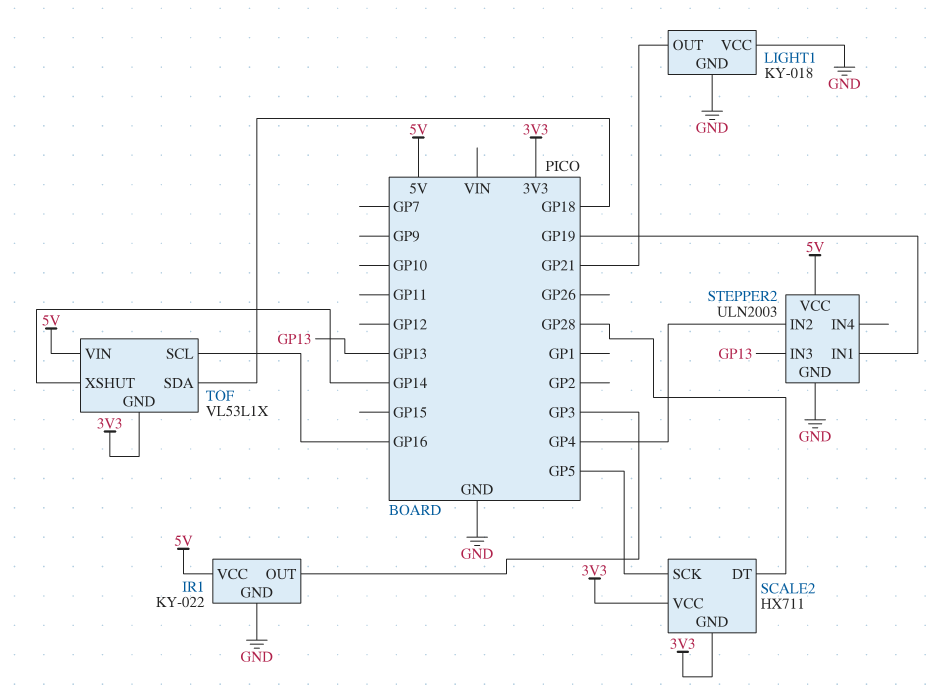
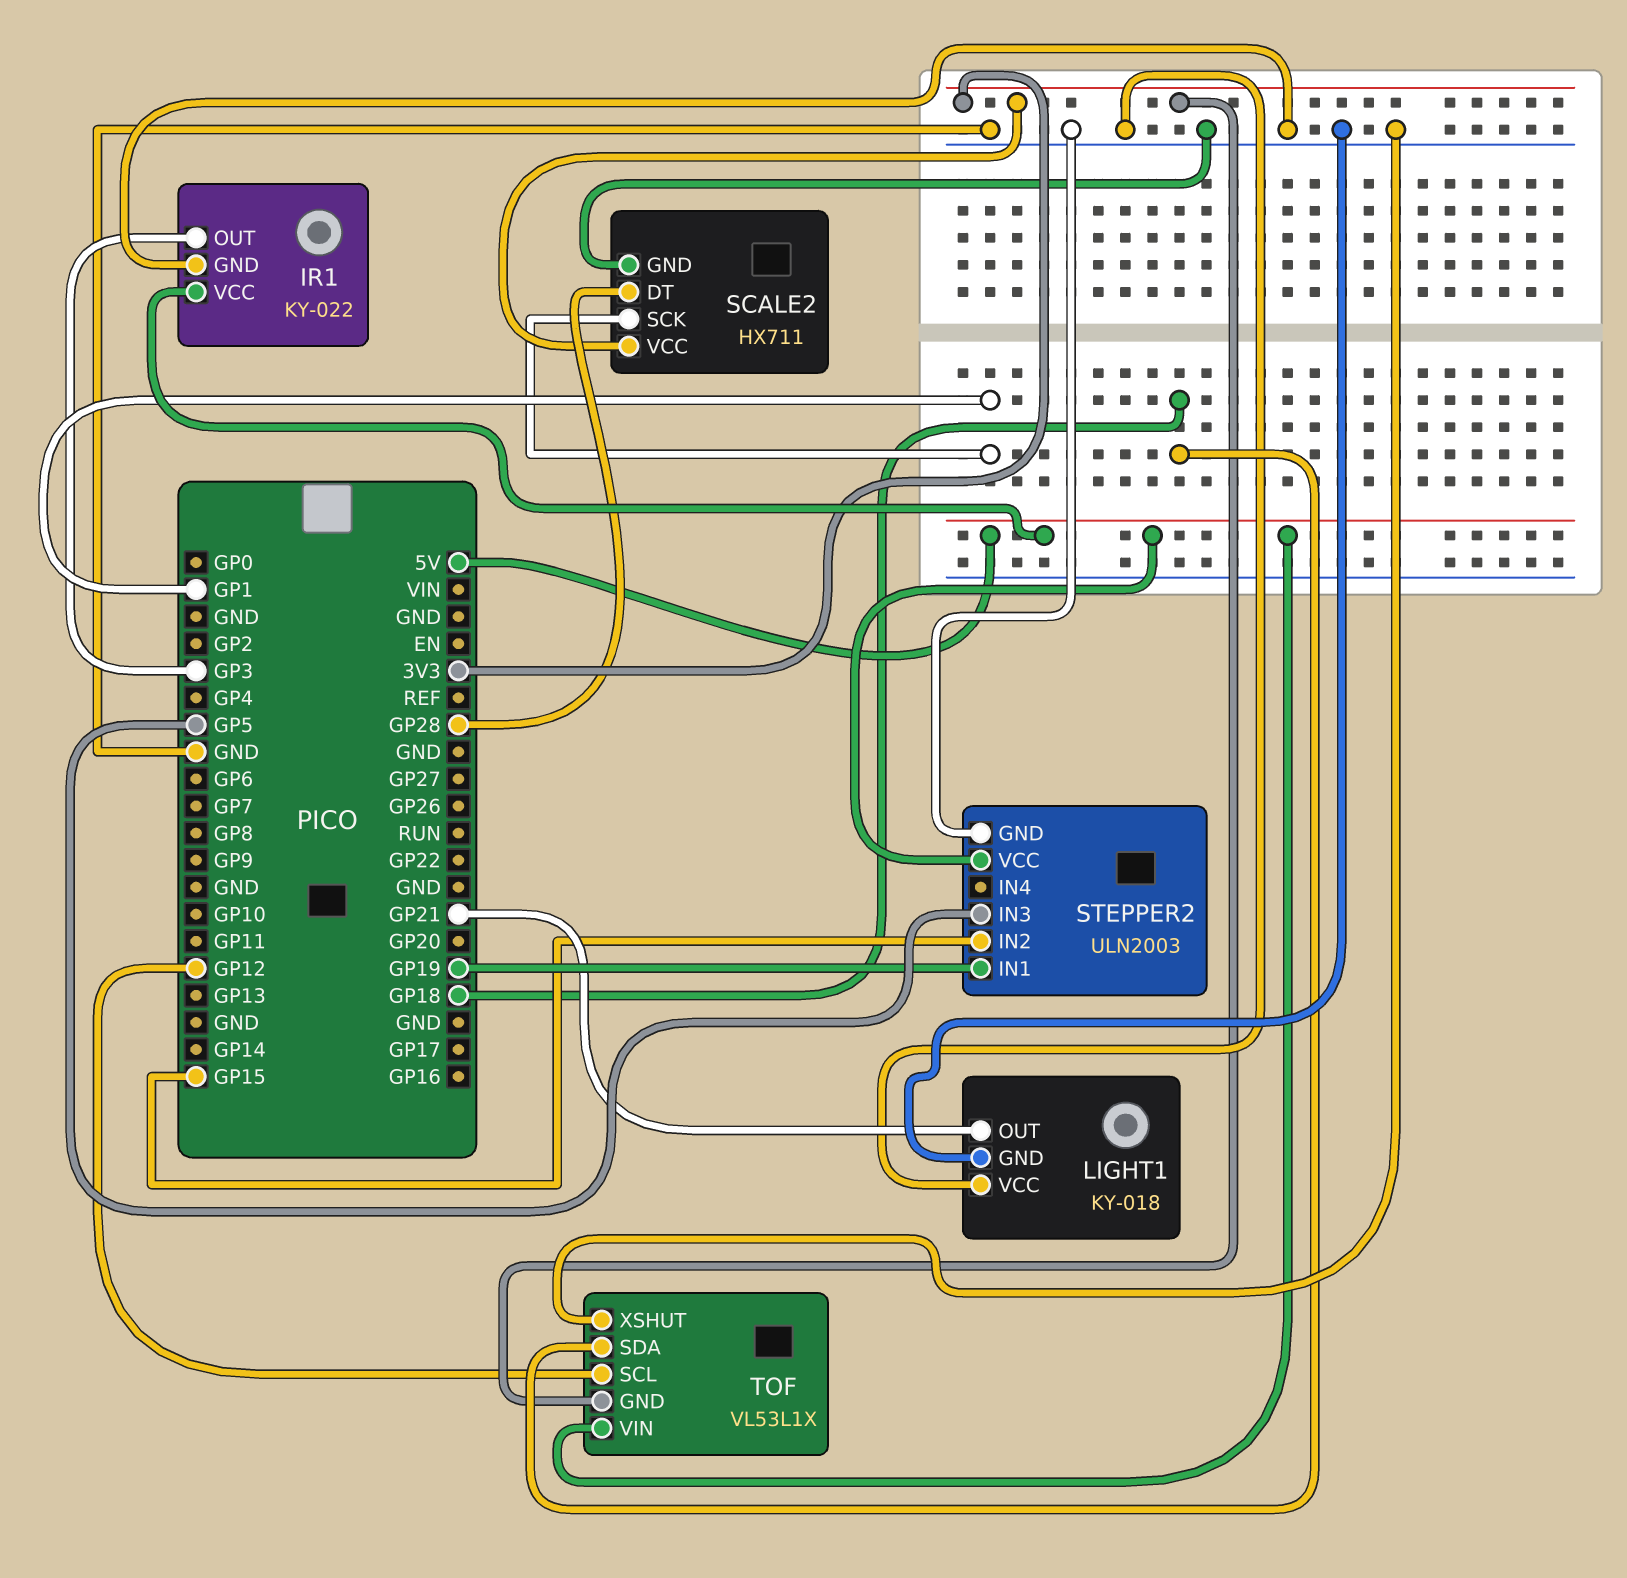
SCALE2 pin GND: 3V3 -> GND
SCALE2 pin SCK: GP5 -> GP1
STEPPER2 pin IN2: GP4 -> GP15
STEPPER2 pin IN3: GP13 -> GP5
TOF pin SCL: GP16 -> GP12
TOF pin XSHUT: GP14 -> GND

